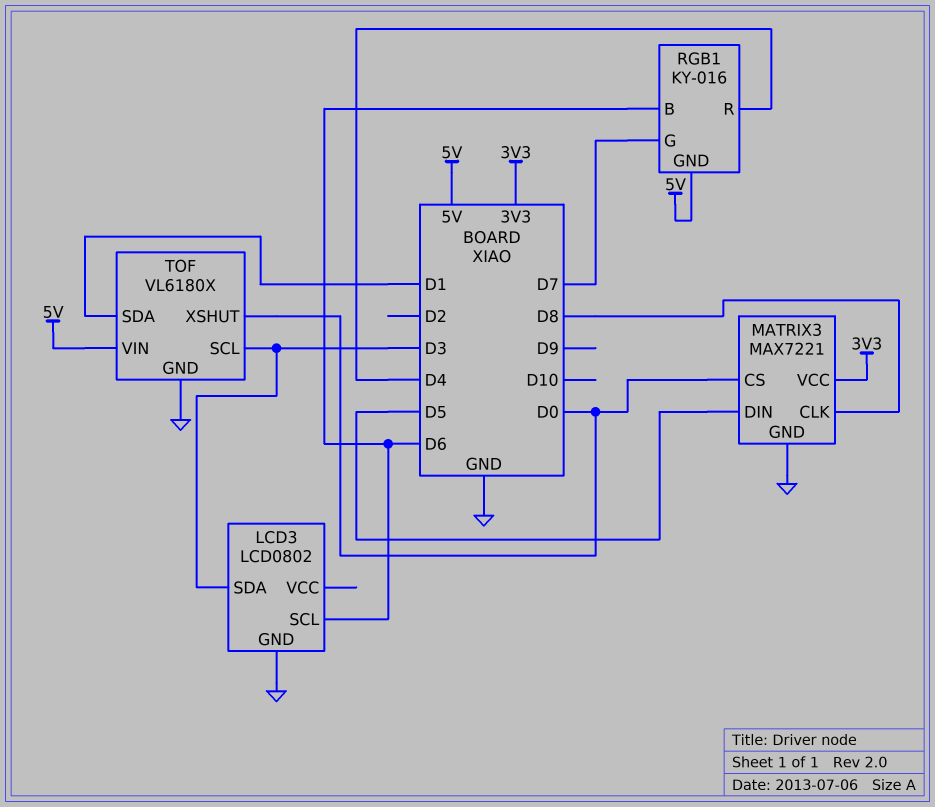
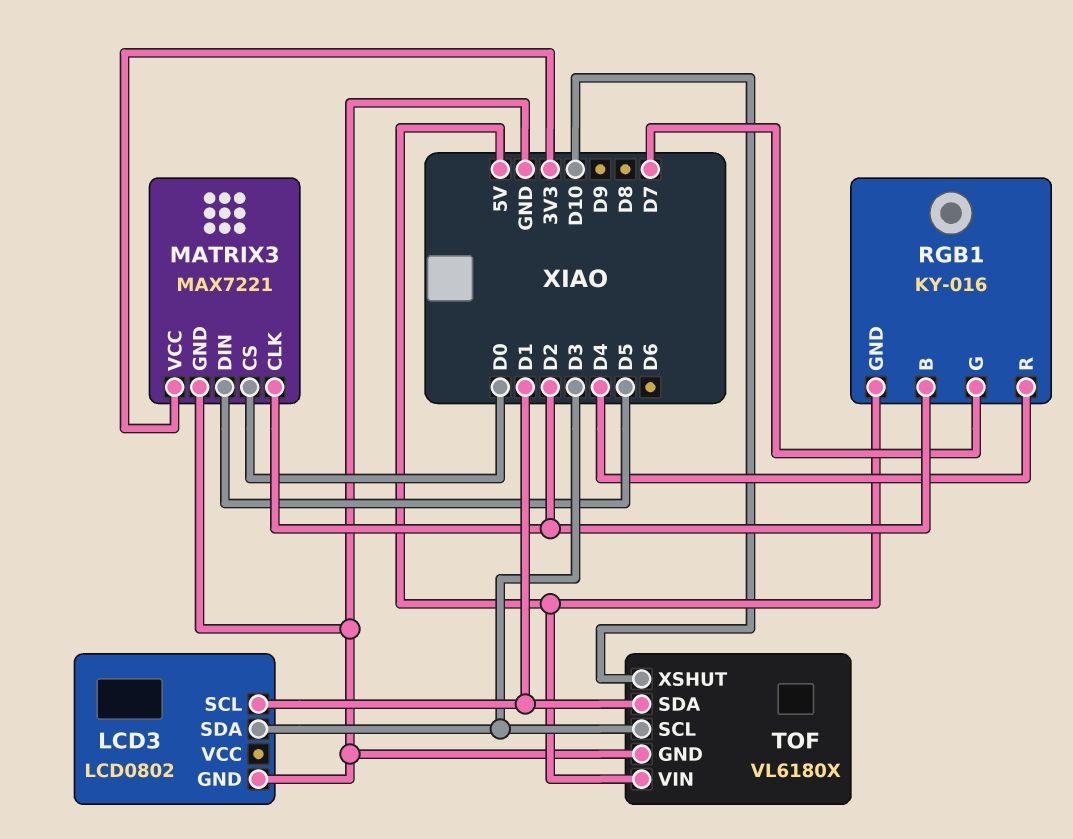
LCD3 pin SCL: D6 -> D1
MATRIX3 pin CLK: D8 -> D2
RGB1 pin B: D6 -> D2
TOF pin XSHUT: D0 -> D10

